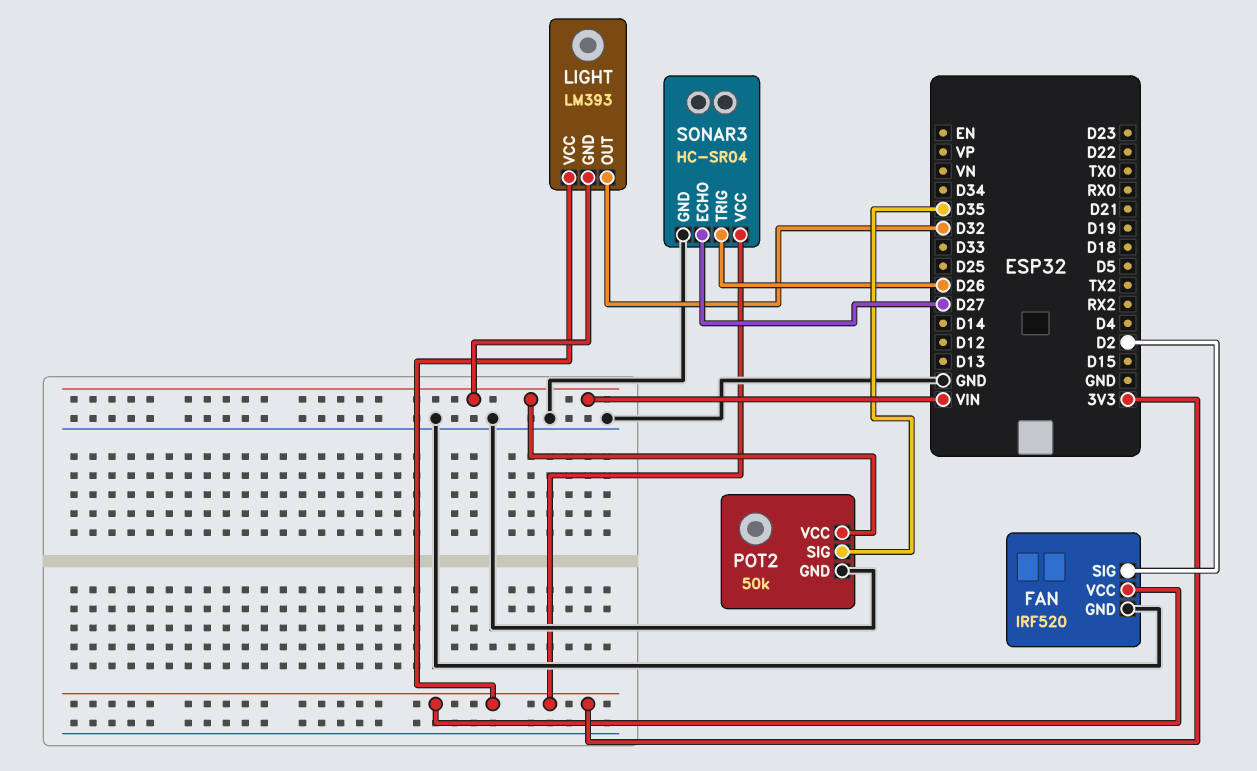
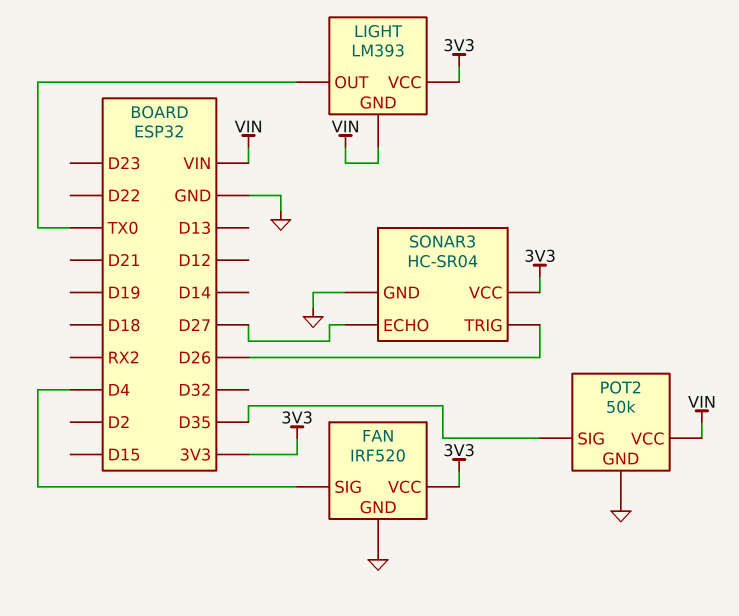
FAN pin SIG: D2 -> D4
LIGHT pin OUT: D32 -> TX0

